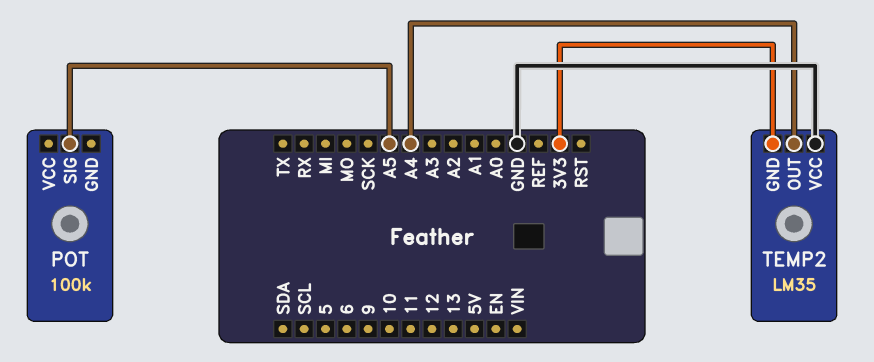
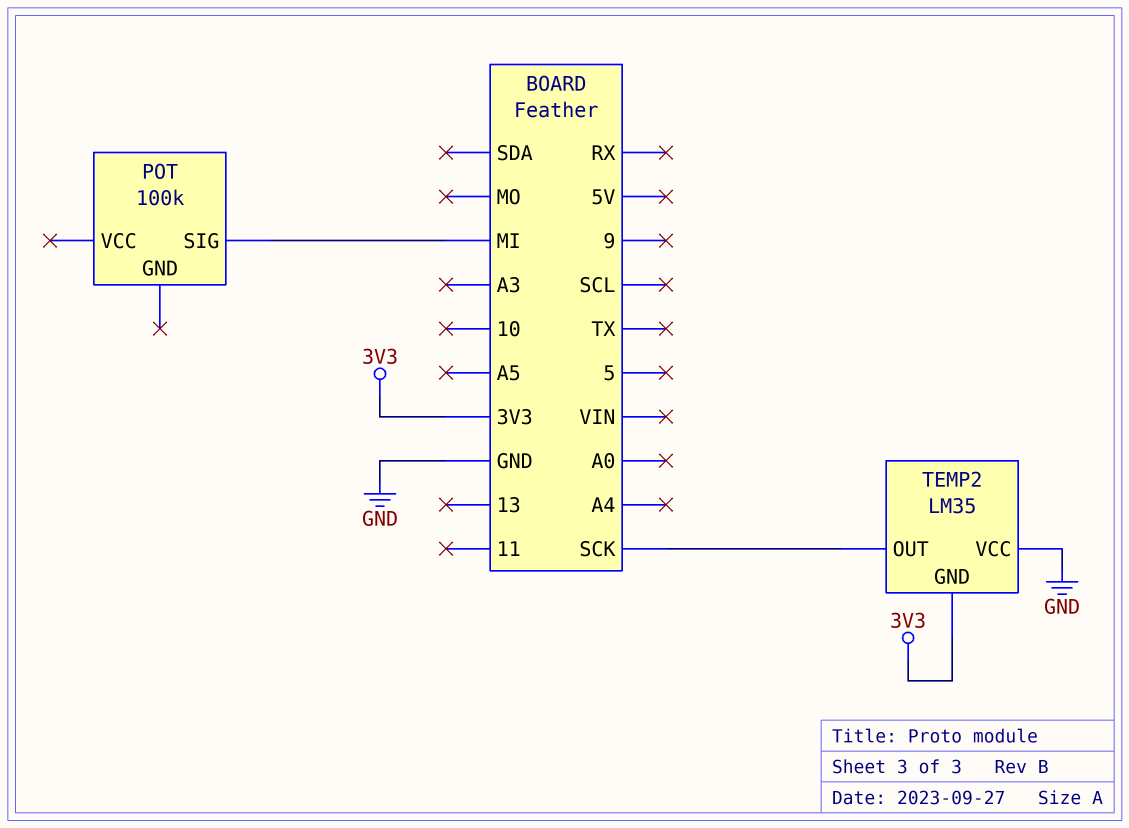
POT pin SIG: A5 -> MI
TEMP2 pin OUT: A4 -> SCK

